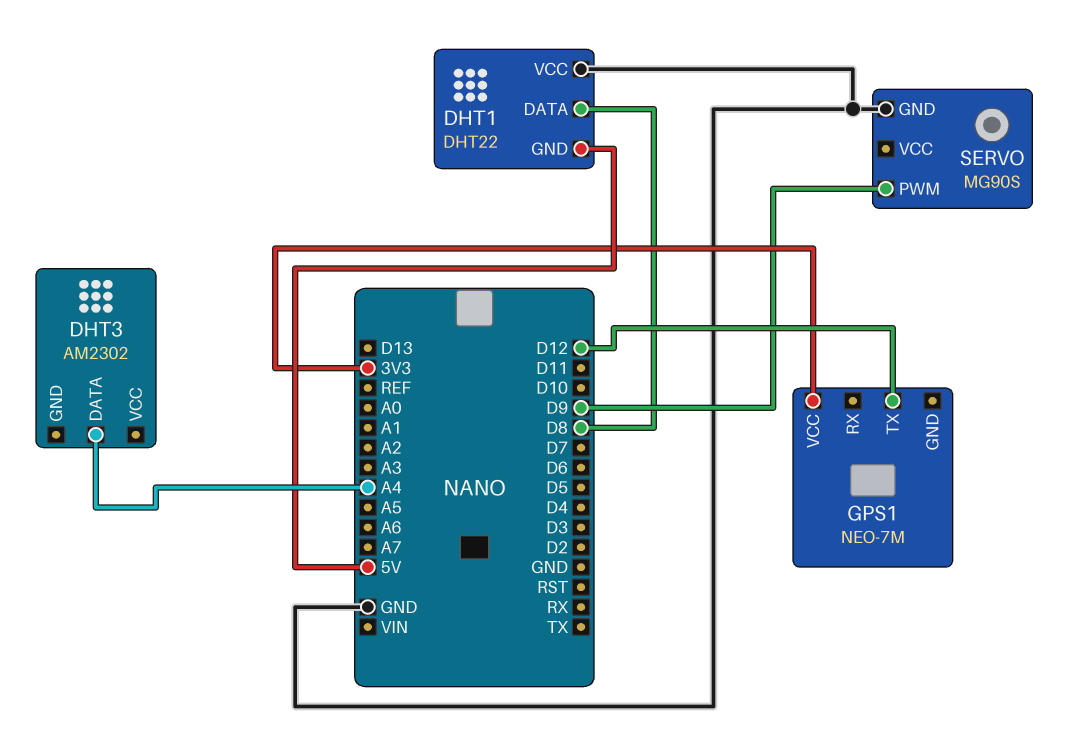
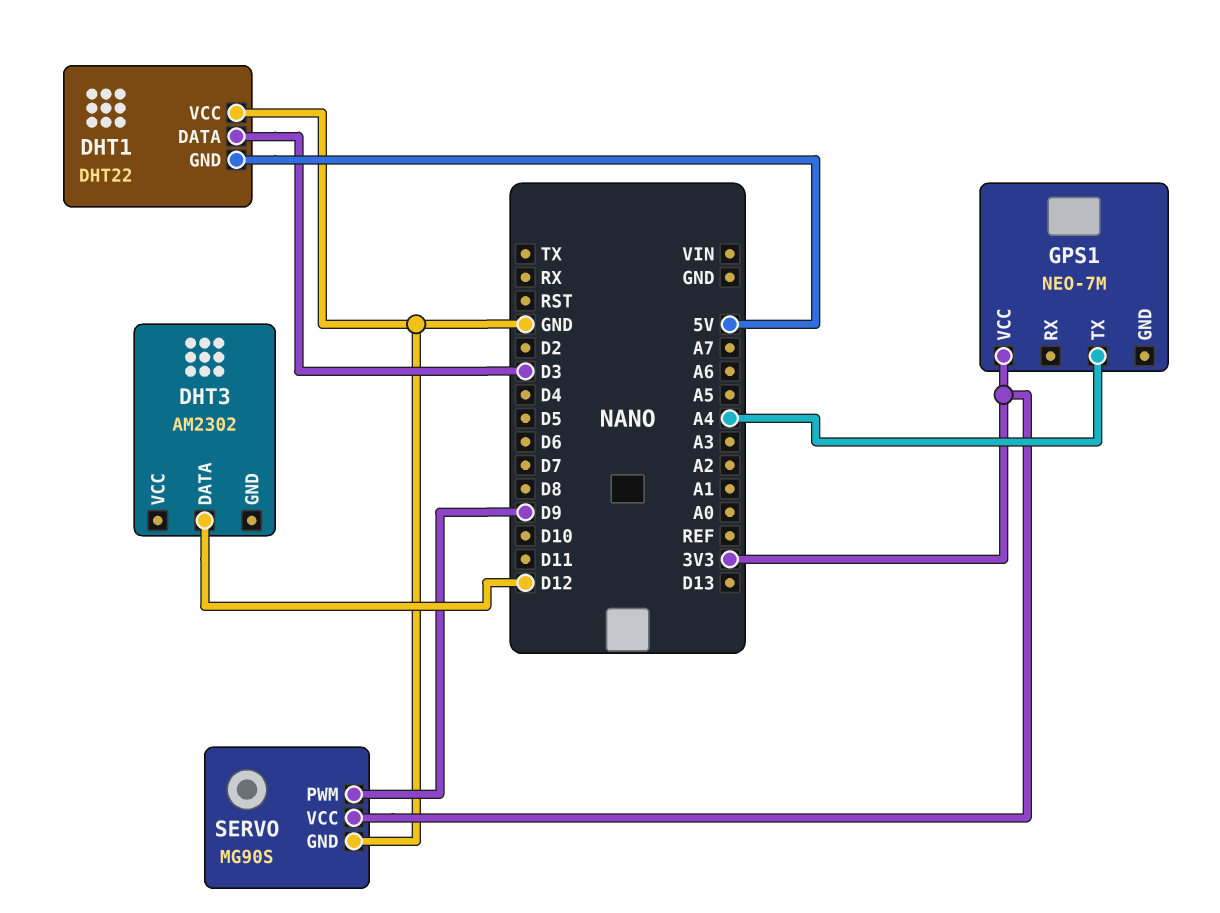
DHT1 pin DATA: D8 -> D3
DHT3 pin DATA: A4 -> D12
GPS1 pin TX: D12 -> A4
SERVO pin VCC: none -> 3V3

